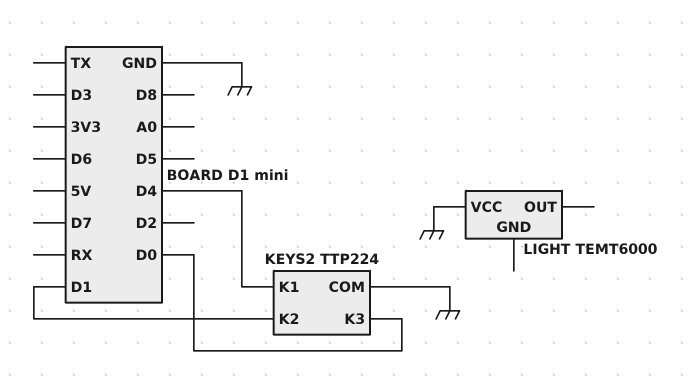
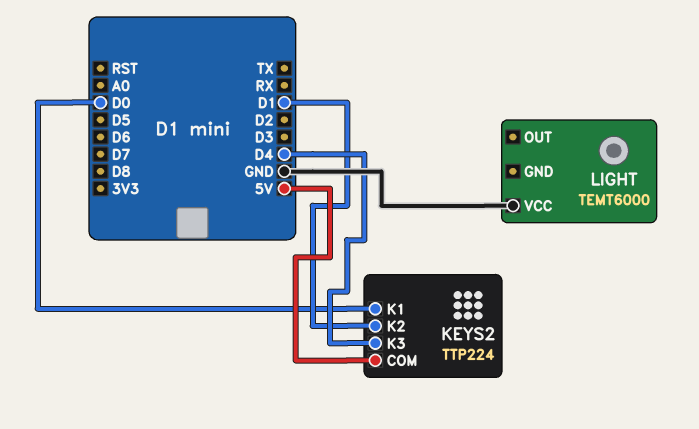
KEYS2 pin COM: GND -> 5V
KEYS2 pin K1: D4 -> D0
KEYS2 pin K3: D0 -> D4

